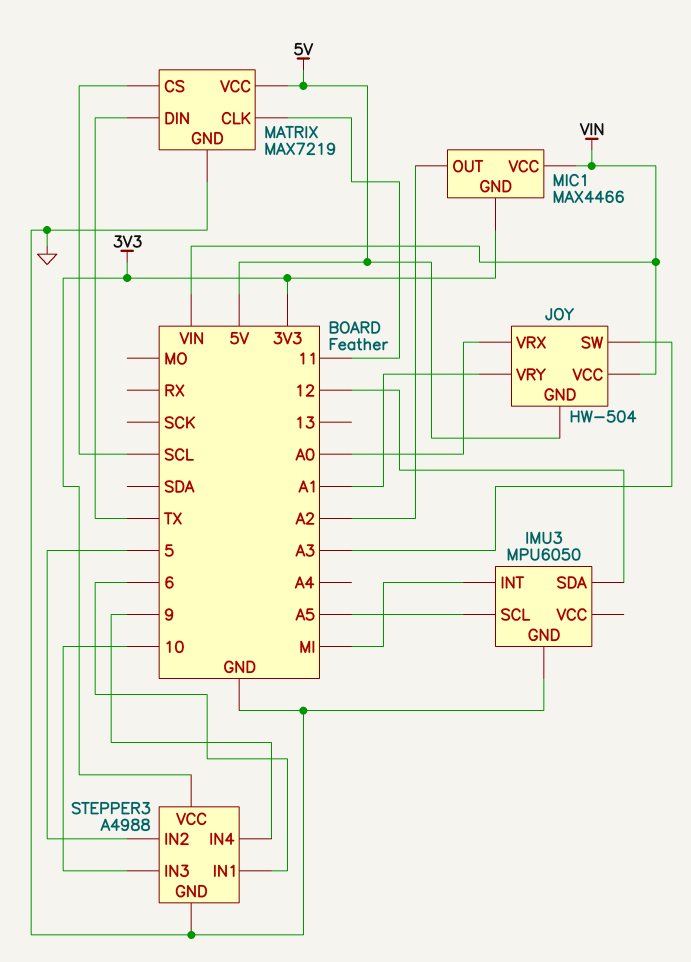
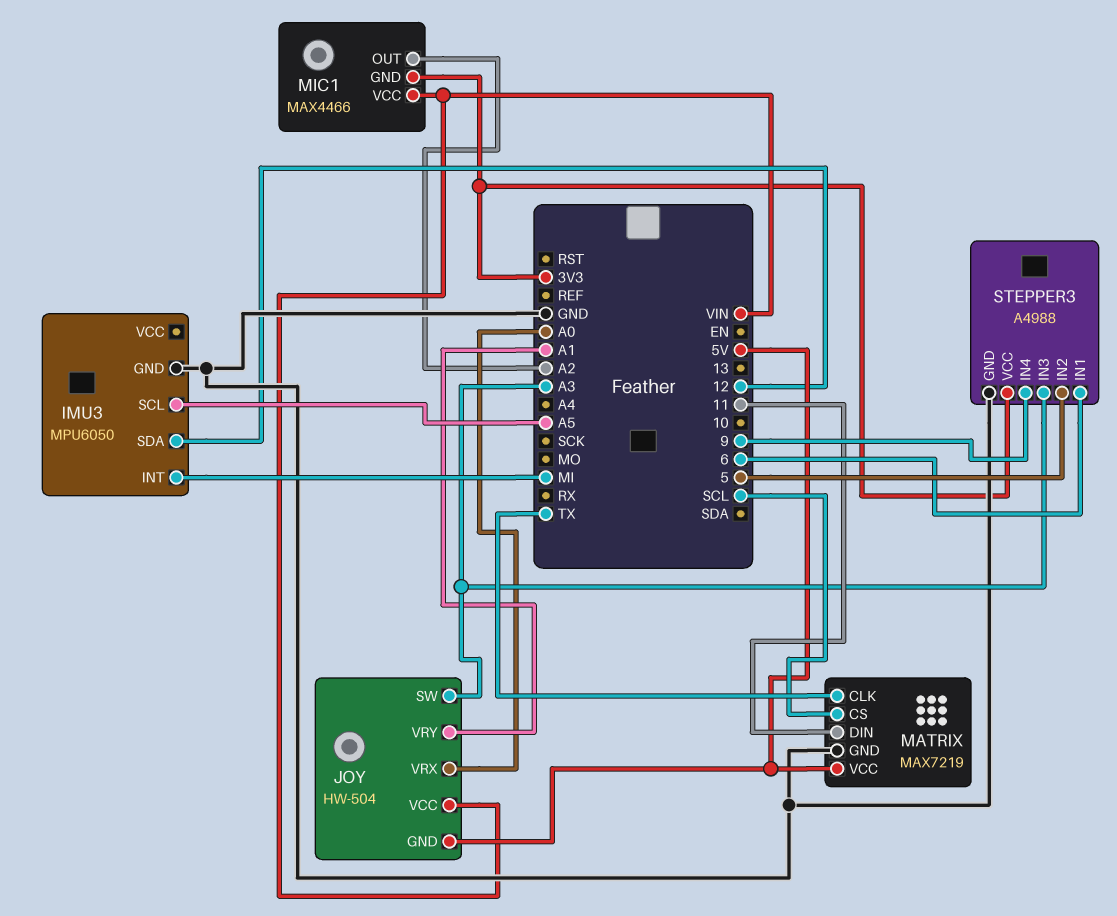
MATRIX pin CLK: 11 -> TX
MATRIX pin DIN: TX -> 11
STEPPER3 pin IN3: 10 -> A3

